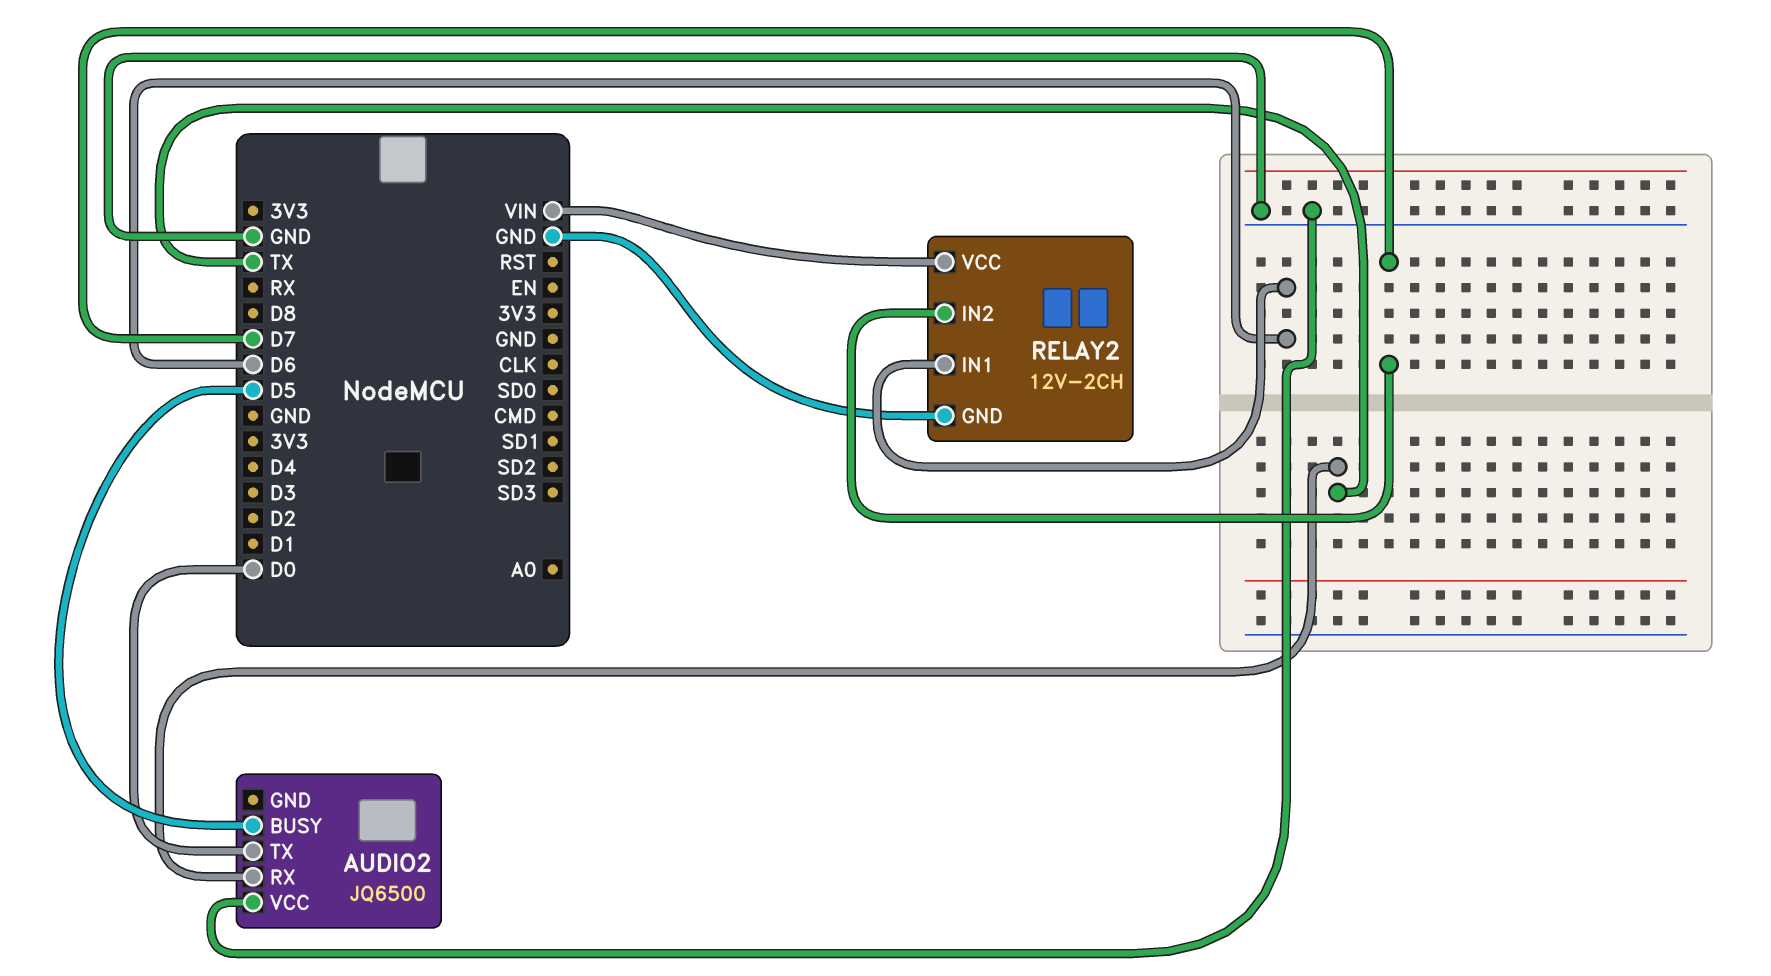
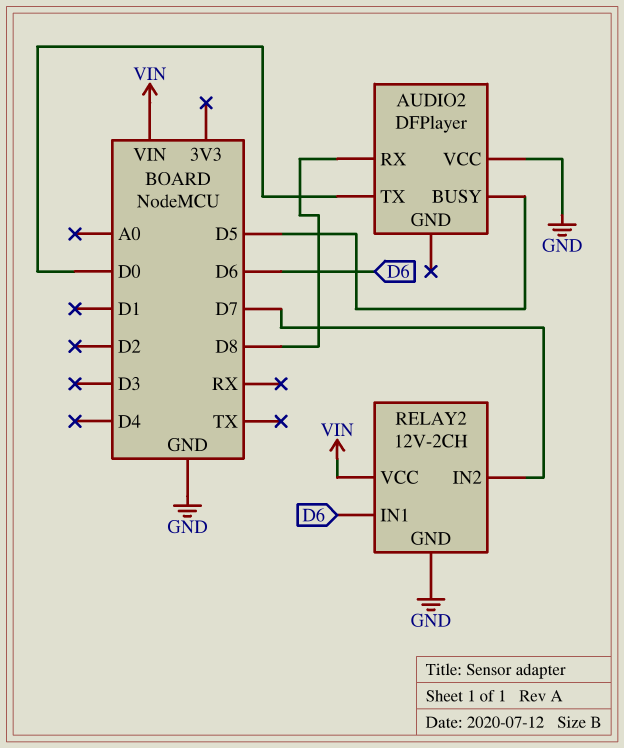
AUDIO2: JQ6500 -> DFPlayer
AUDIO2 pin RX: TX -> D8

